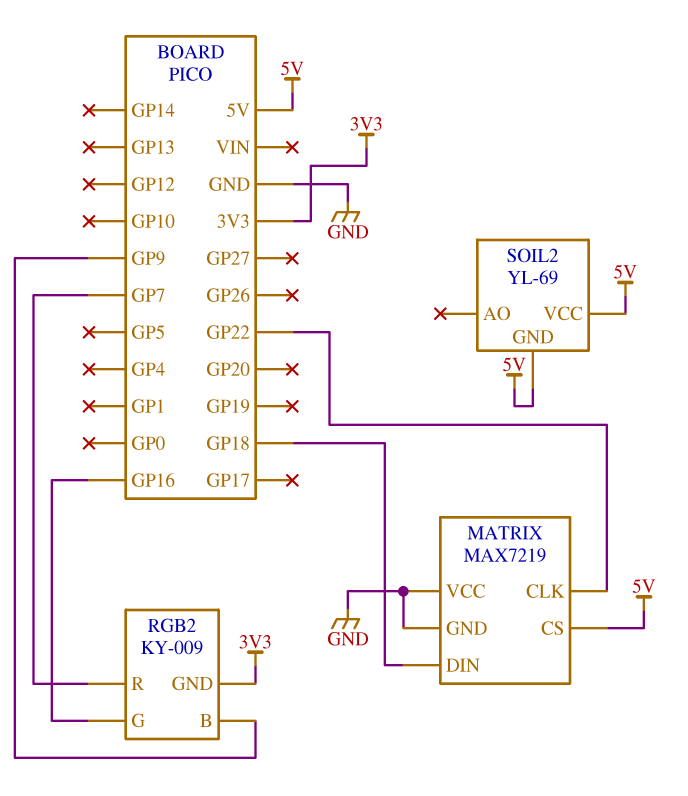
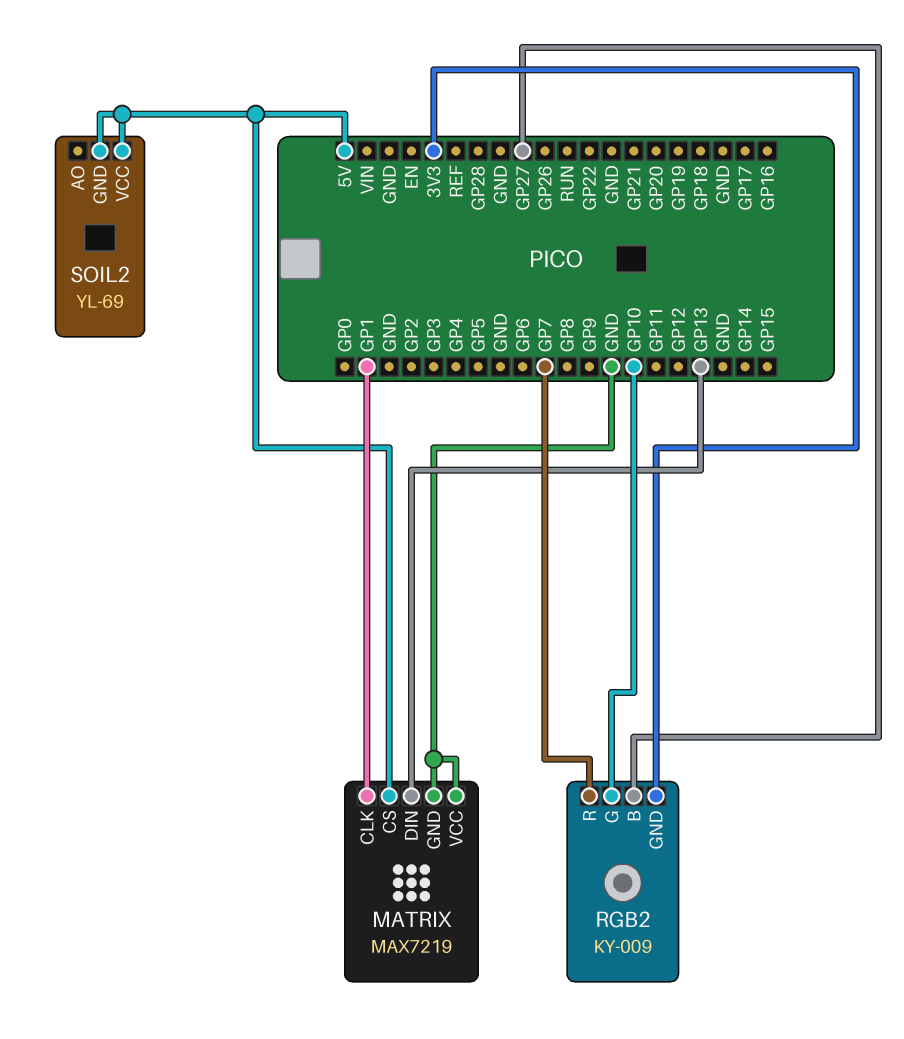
MATRIX pin CLK: GP22 -> GP1
MATRIX pin DIN: GP18 -> GP13
RGB2 pin B: GP9 -> GP27
RGB2 pin G: GP16 -> GP10

